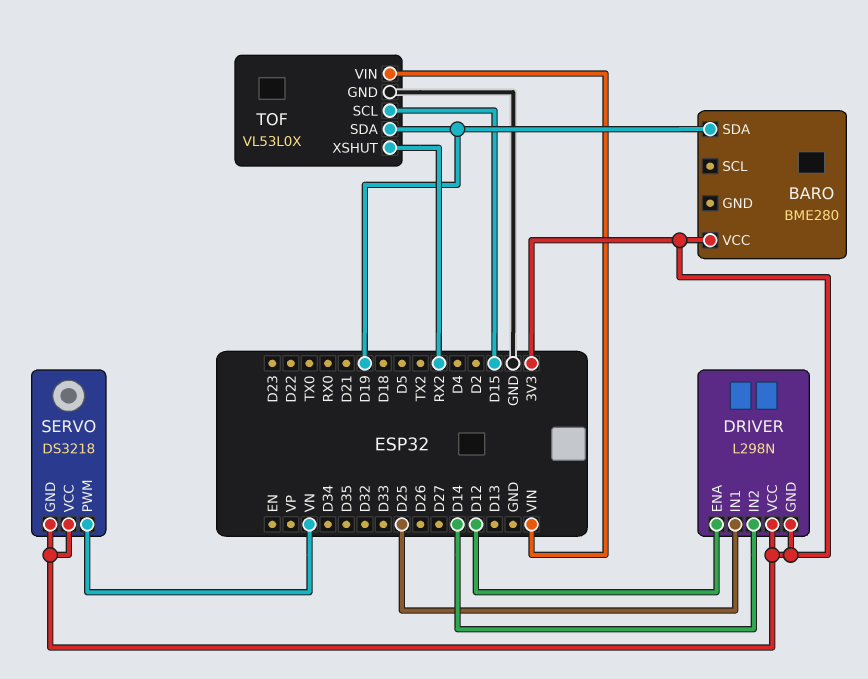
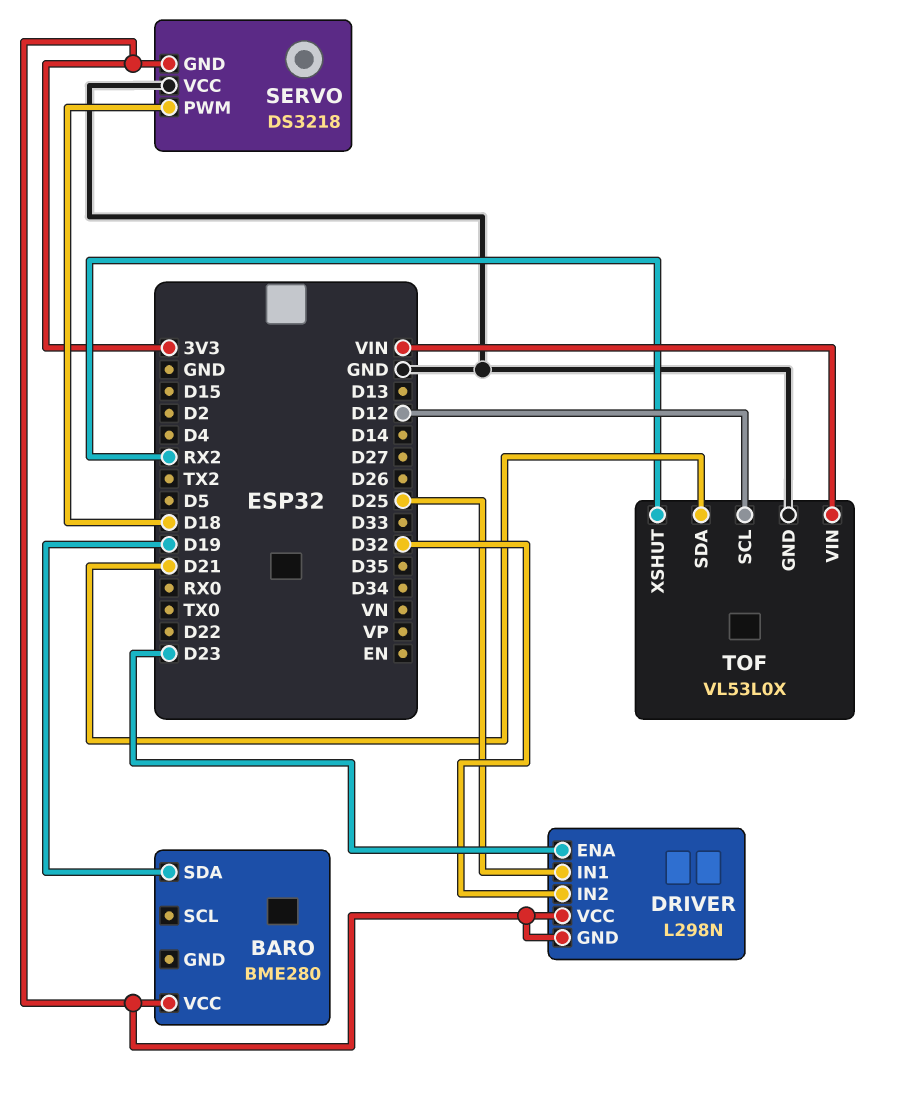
DRIVER pin ENA: D12 -> D23
DRIVER pin IN2: D14 -> D32
SERVO pin PWM: VN -> D18
SERVO pin VCC: 3V3 -> GND
TOF pin SCL: D15 -> D12
TOF pin SDA: D19 -> D21

